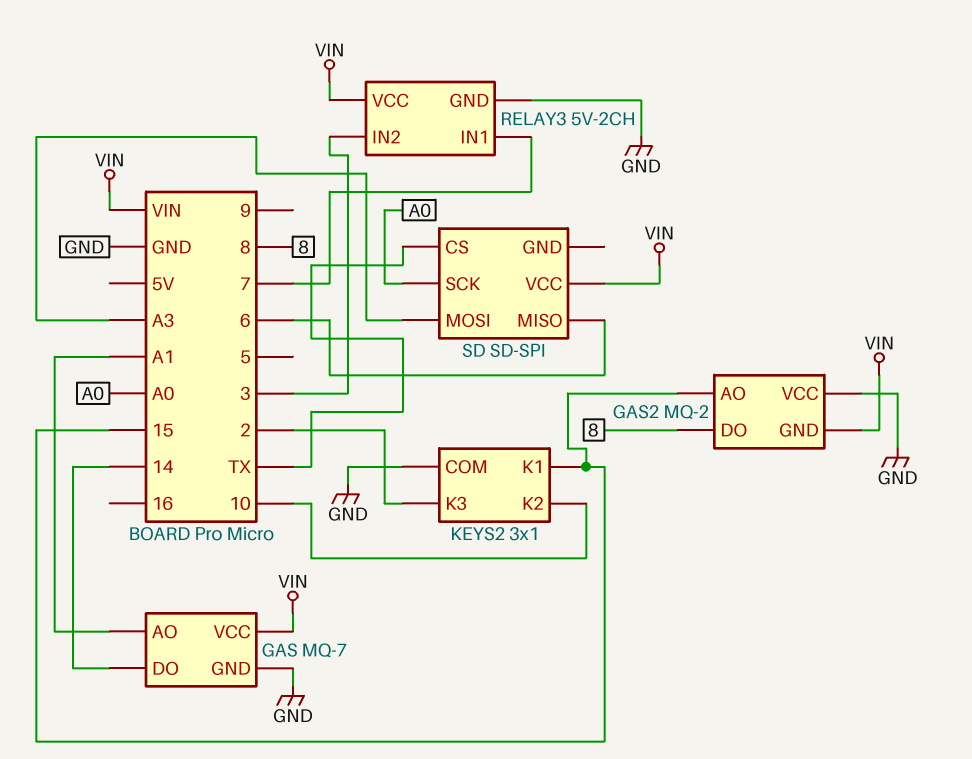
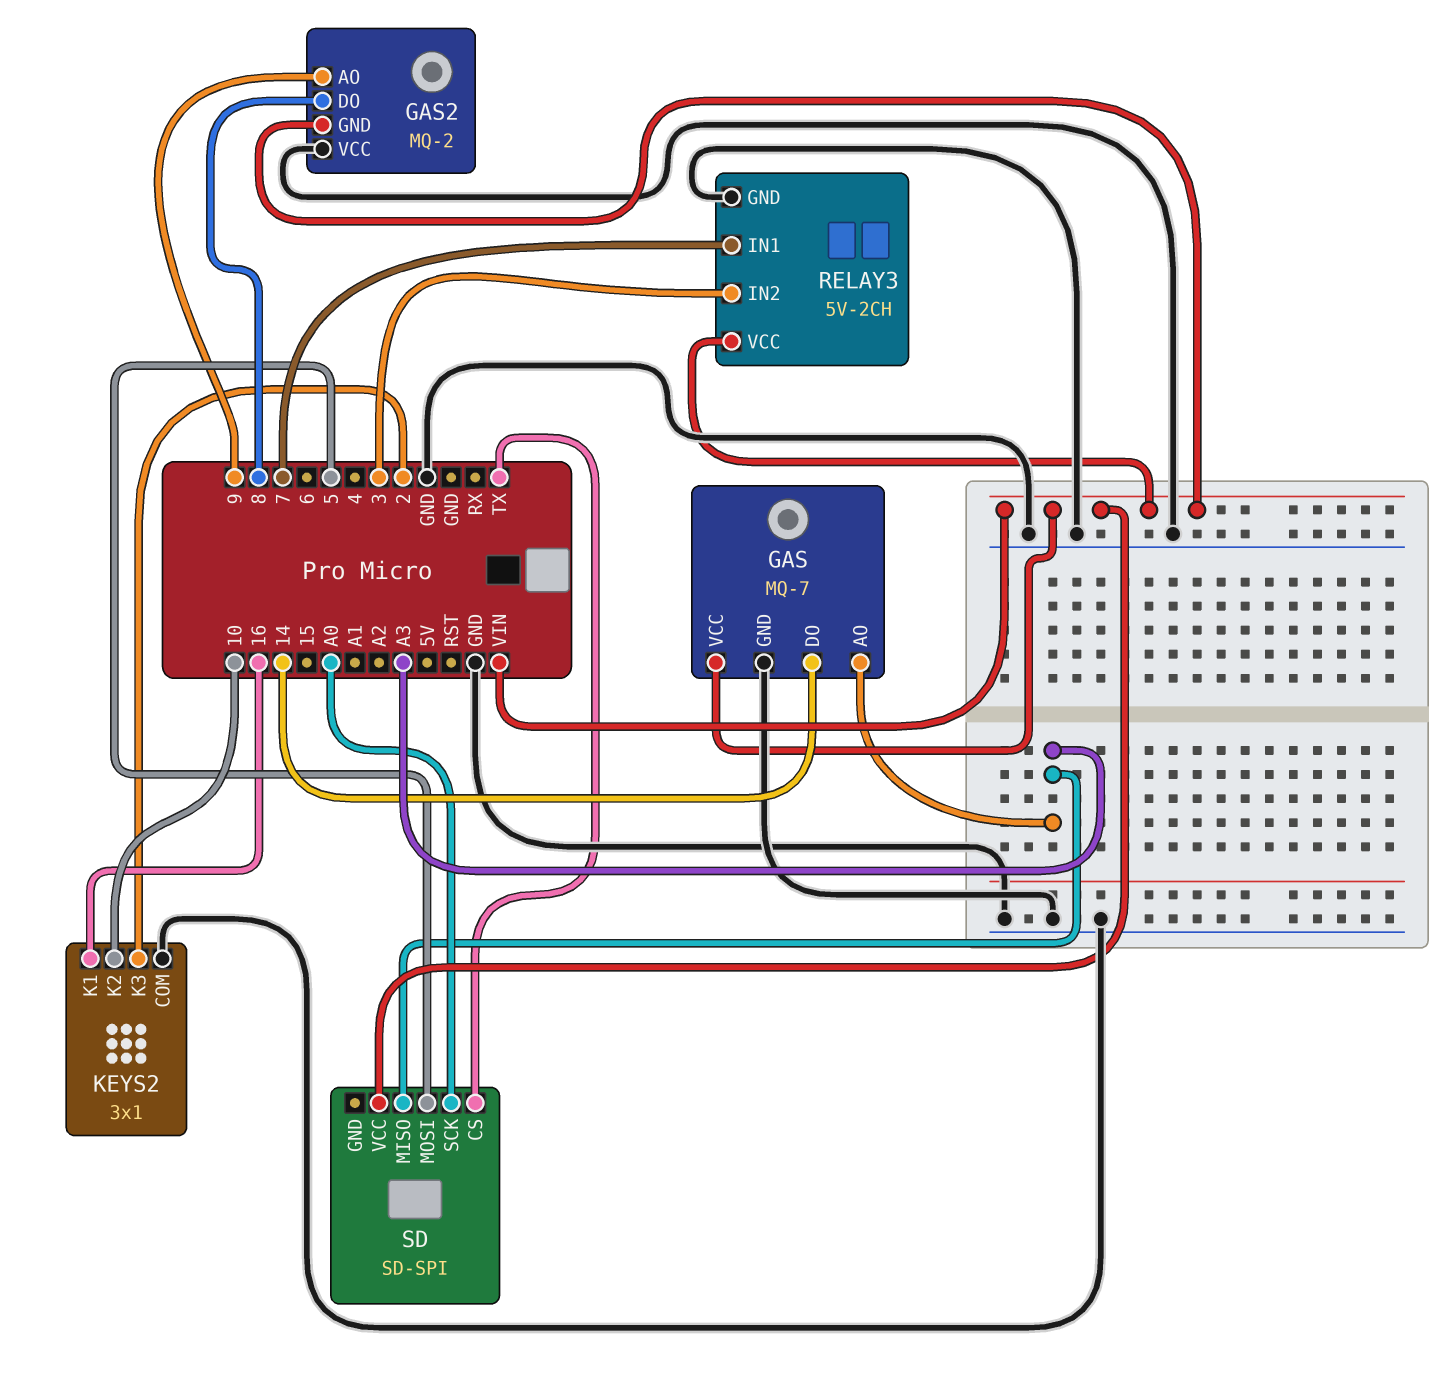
GAS pin AO: A1 -> A3
GAS2 pin AO: 15 -> 9
KEYS2 pin K1: 15 -> 16
SD pin MISO: 6 -> A3
SD pin MOSI: A3 -> 5

